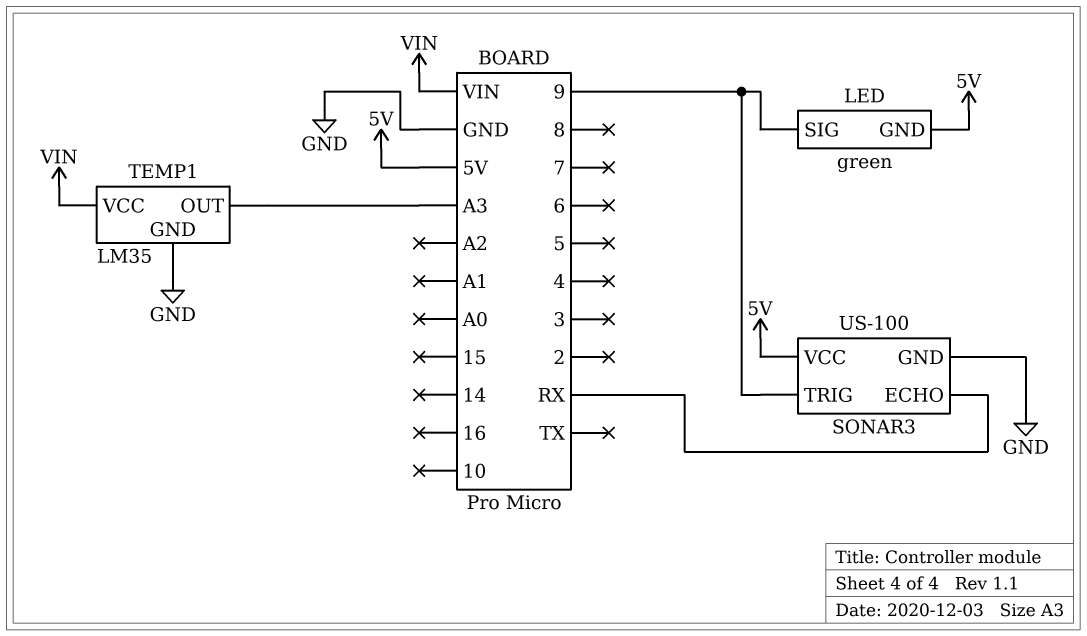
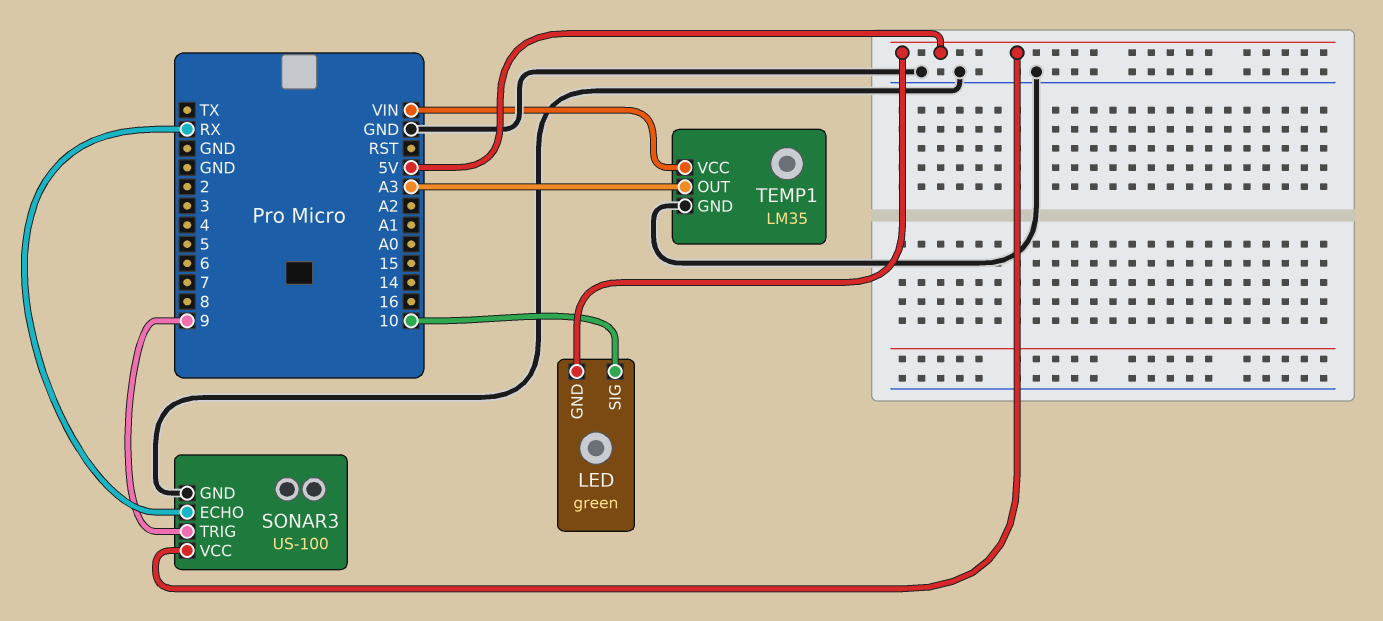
LED pin SIG: 9 -> 10

